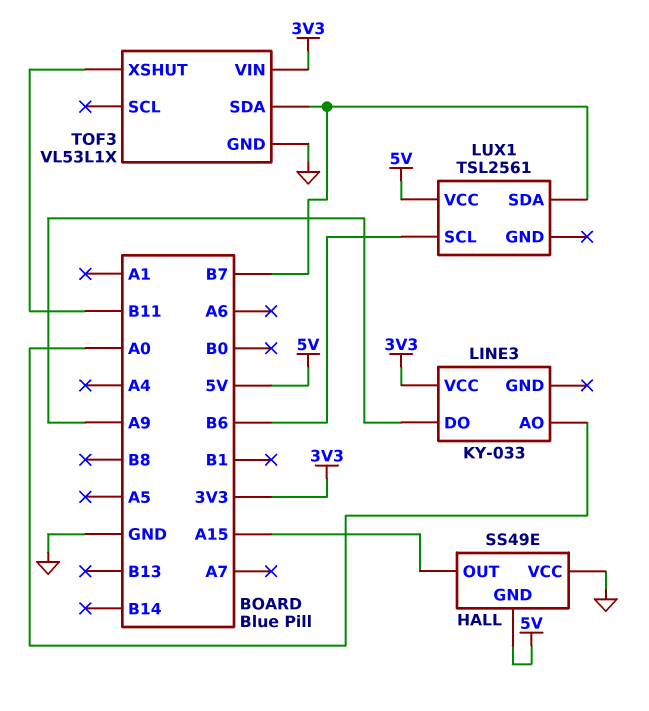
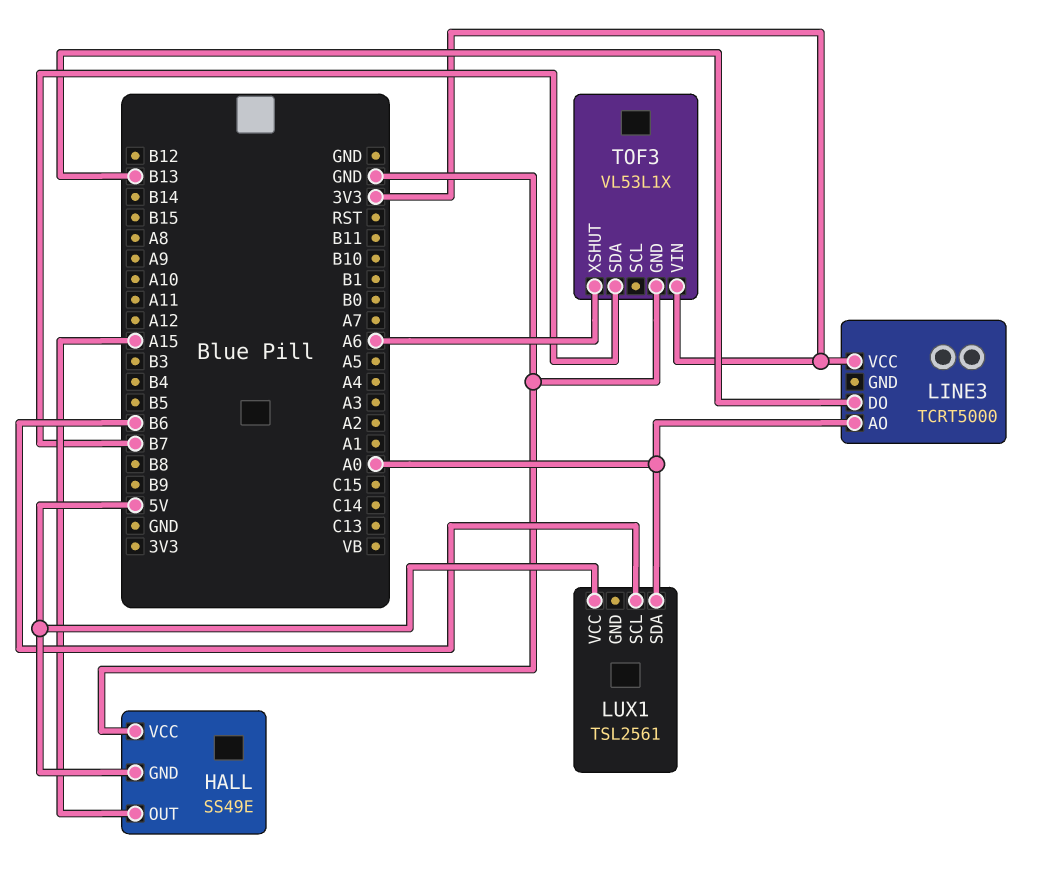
LINE3: KY-033 -> TCRT5000
LINE3 pin DO: A9 -> B13
LUX1 pin SDA: B7 -> A0
TOF3 pin XSHUT: B11 -> A6

